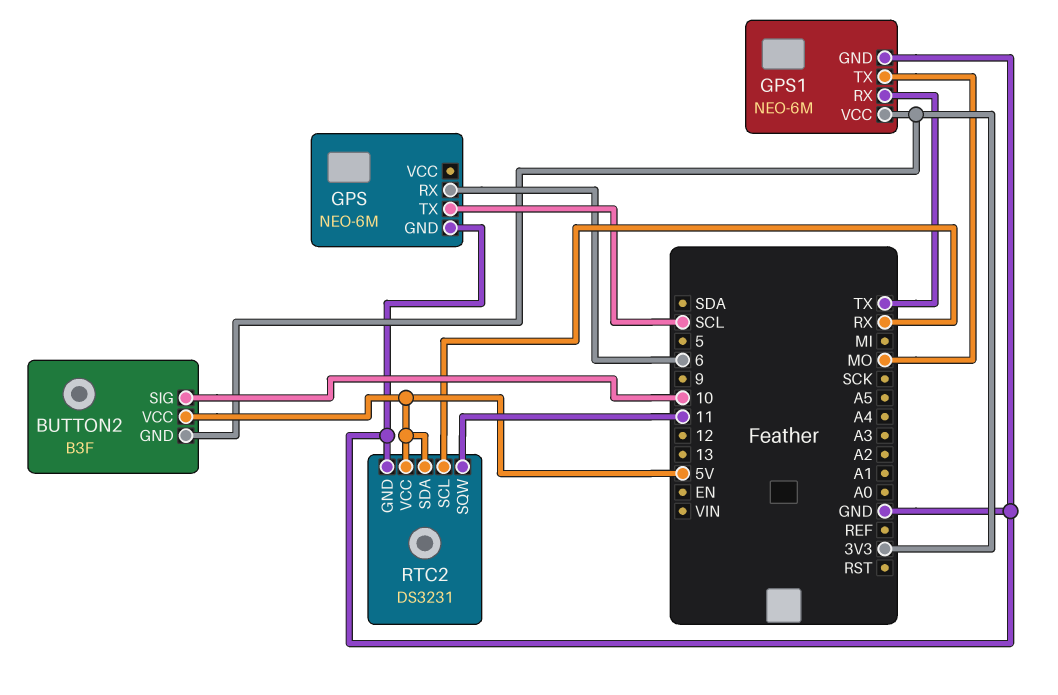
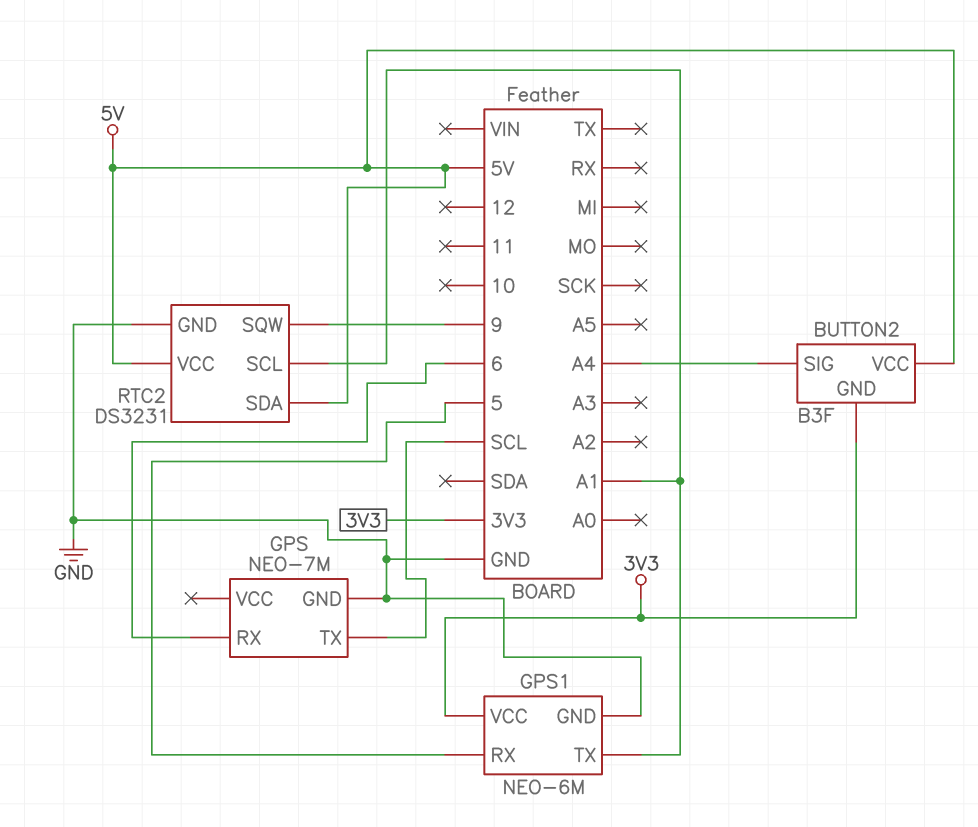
BUTTON2 pin SIG: 10 -> A4
GPS: NEO-6M -> NEO-7M
GPS1 pin RX: TX -> 5
GPS1 pin TX: MO -> A1
RTC2 pin SCL: RX -> A1
RTC2 pin SQW: 11 -> 9

